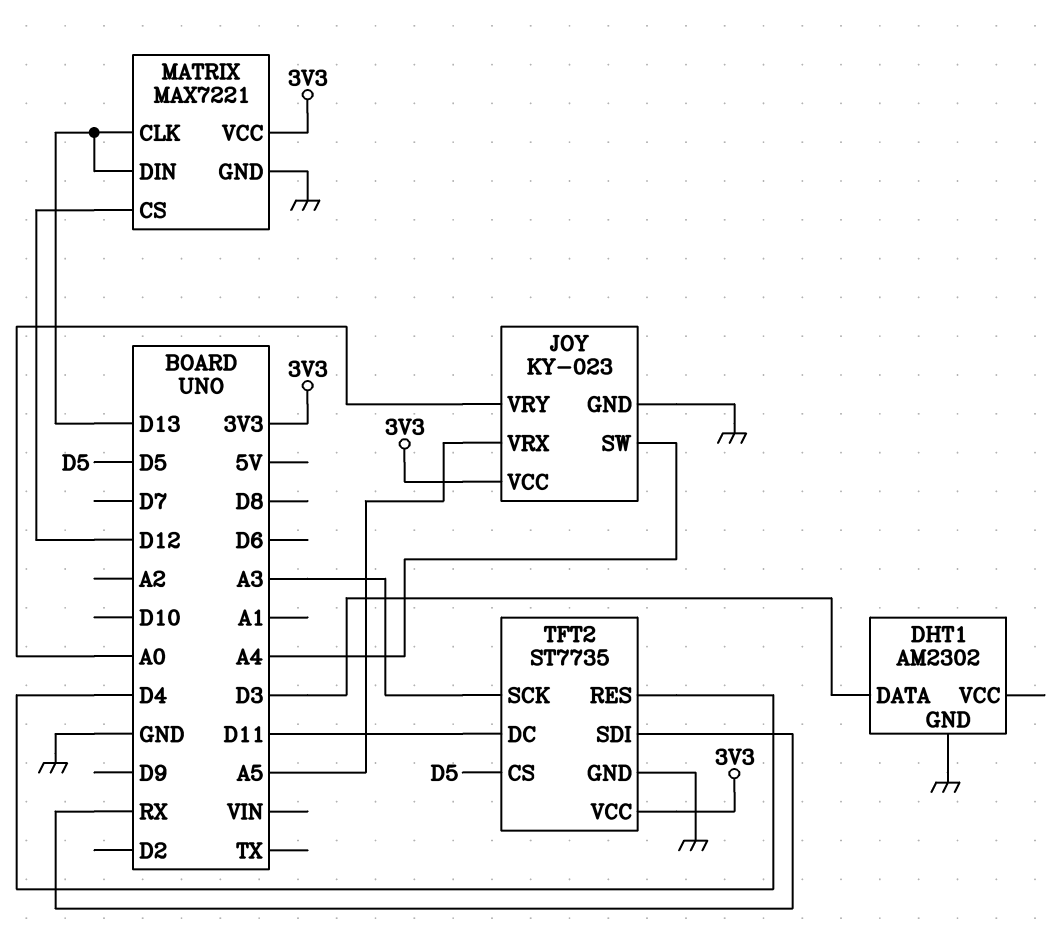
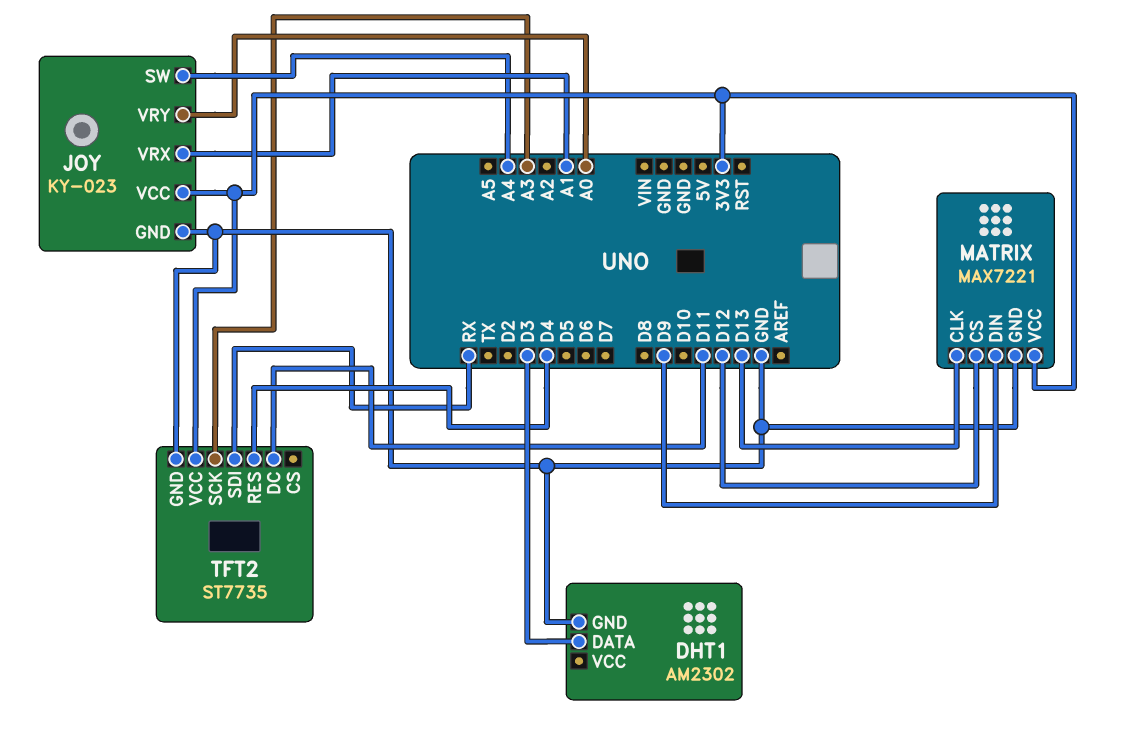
JOY pin VRX: A5 -> A1
MATRIX pin DIN: D13 -> D9
TFT2 pin CS: D5 -> none

